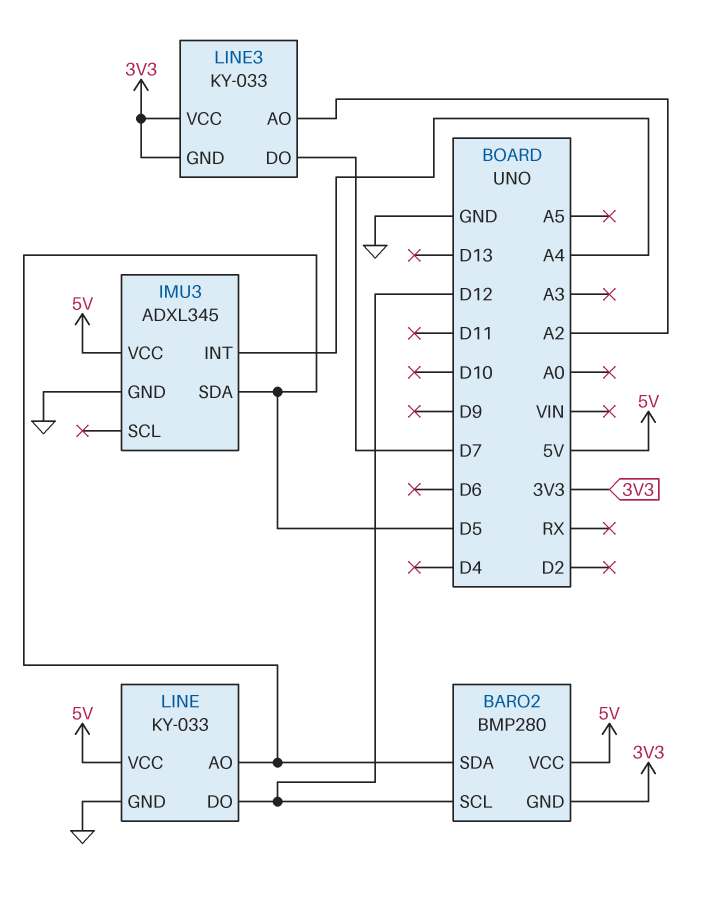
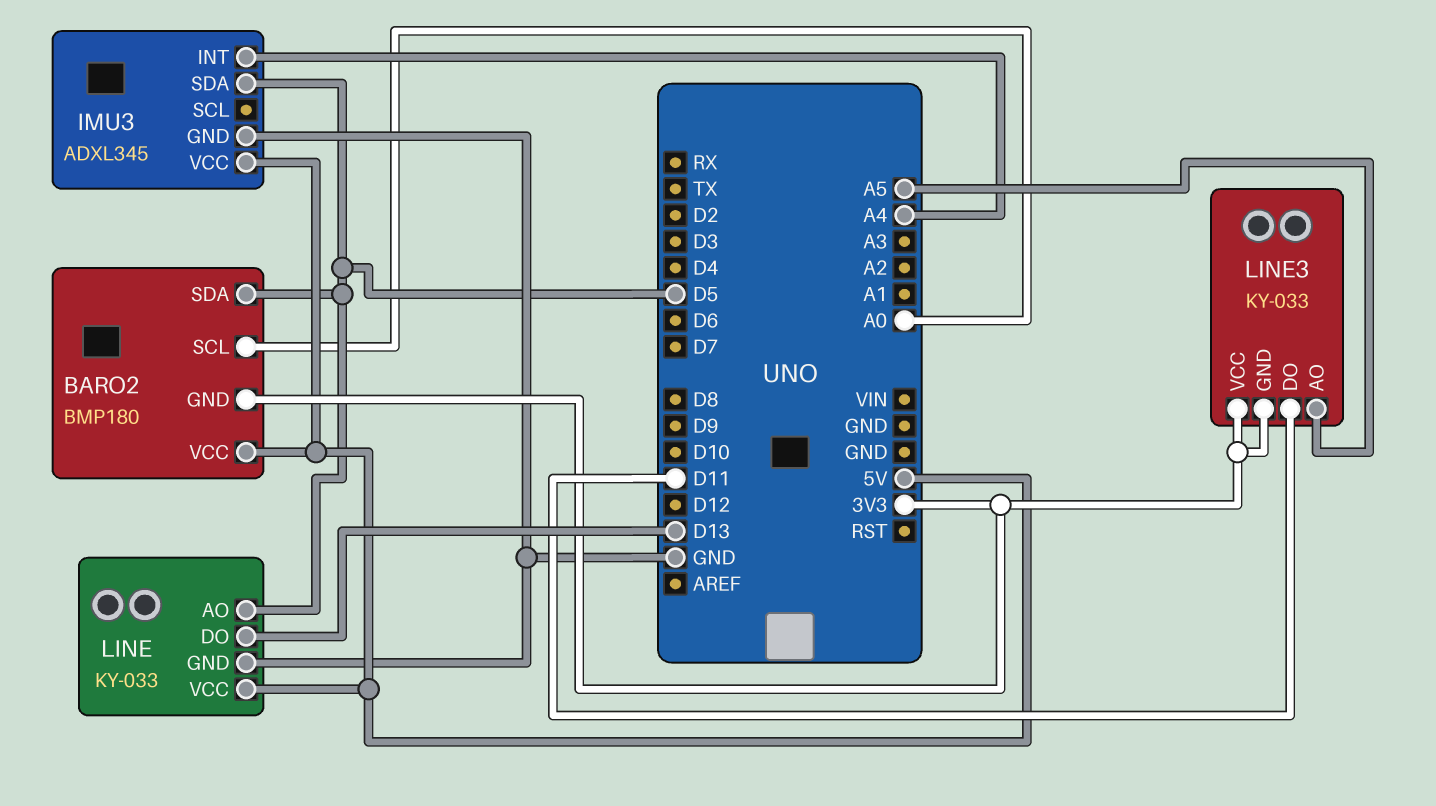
BARO2: BMP280 -> BMP180
BARO2 pin SCL: D12 -> A0
LINE pin DO: D12 -> D13
LINE3 pin AO: A2 -> A5
LINE3 pin DO: D7 -> D11

